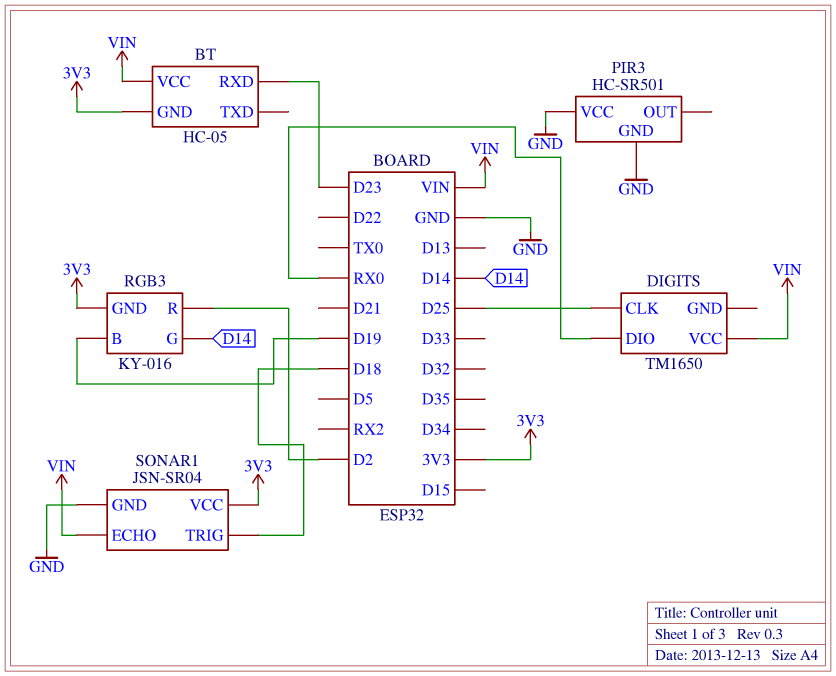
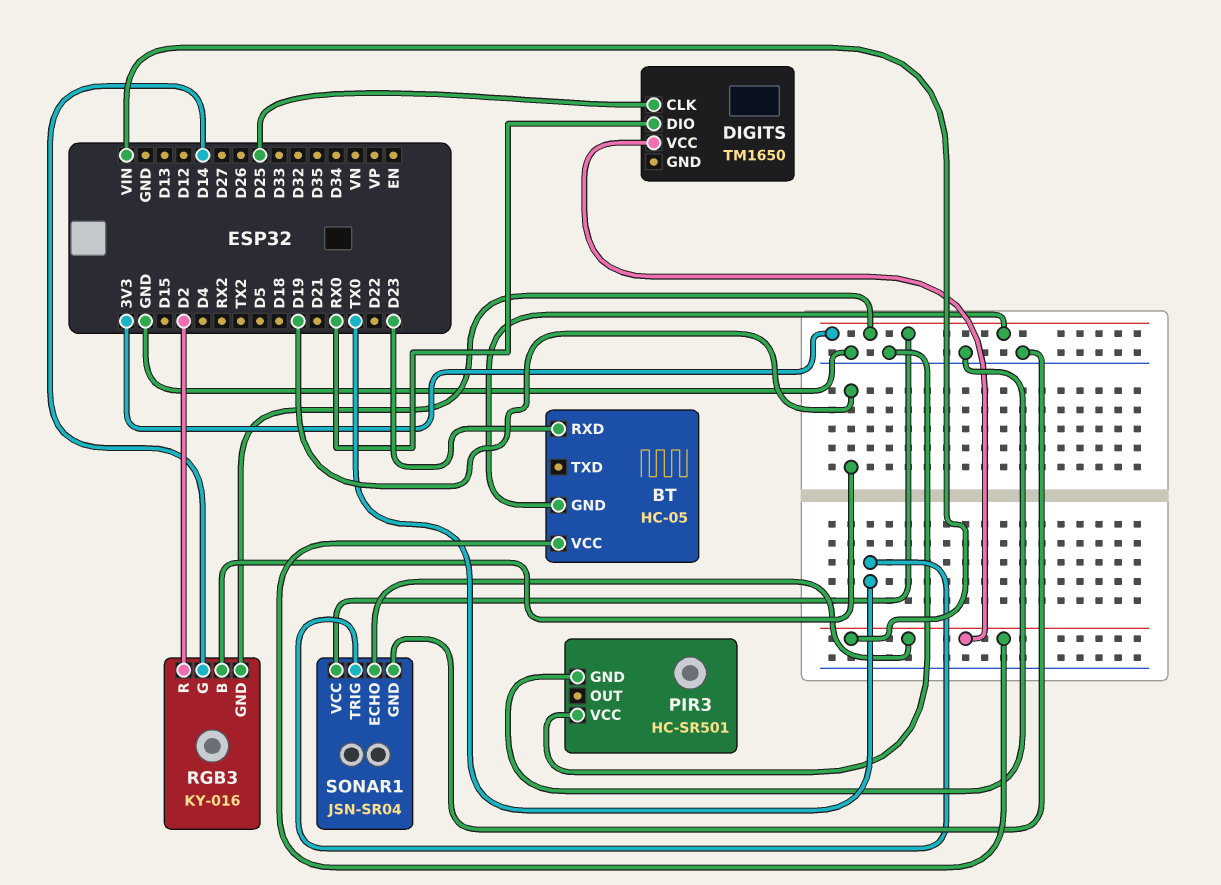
SONAR1 pin TRIG: D18 -> TX0

